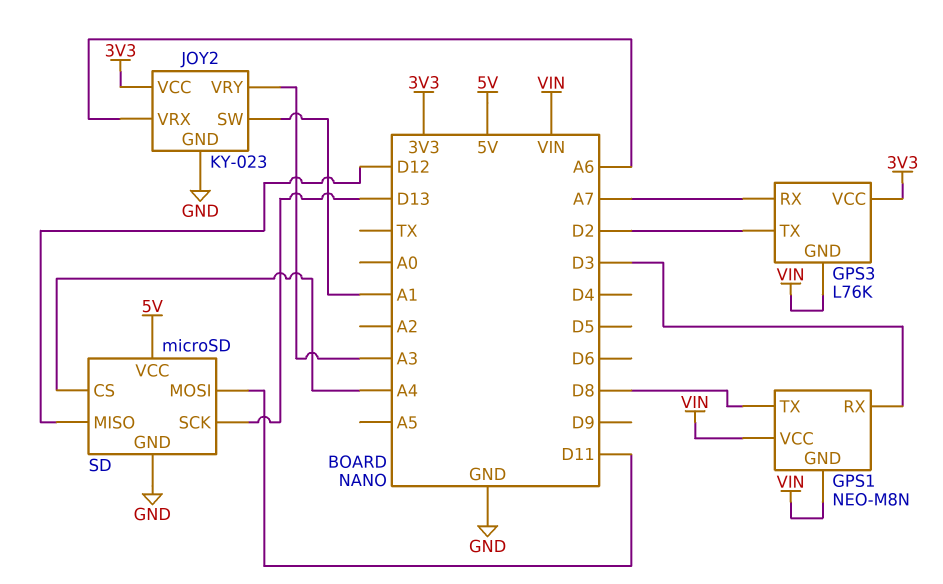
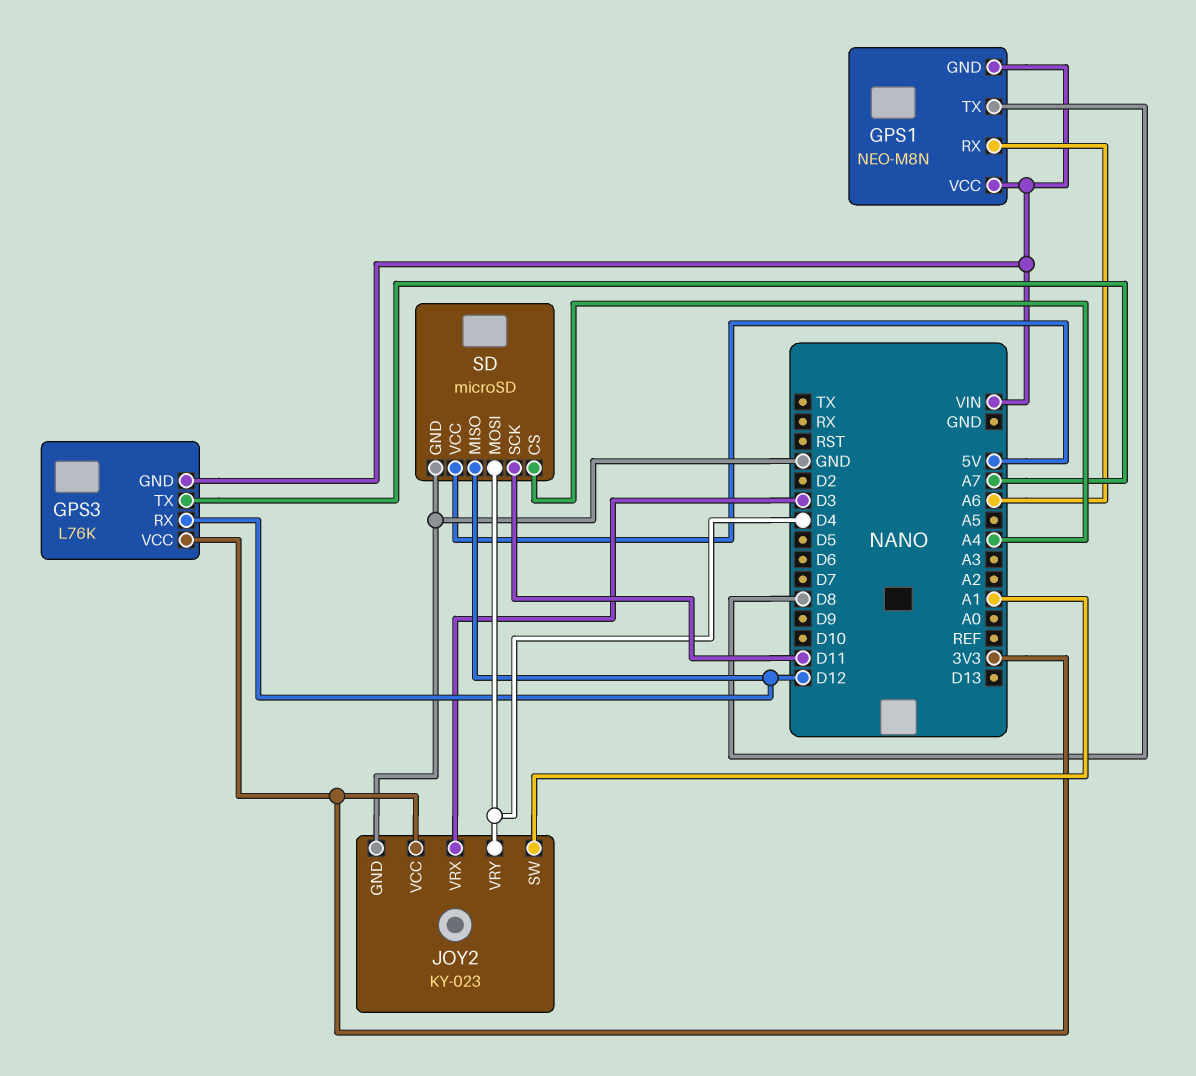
GPS1 pin RX: D3 -> A6
GPS3 pin RX: A7 -> D12
GPS3 pin TX: D2 -> A7
JOY2 pin VRX: A6 -> D3
JOY2 pin VRY: A3 -> D4
SD pin MOSI: D11 -> D4
SD pin SCK: D13 -> D11

